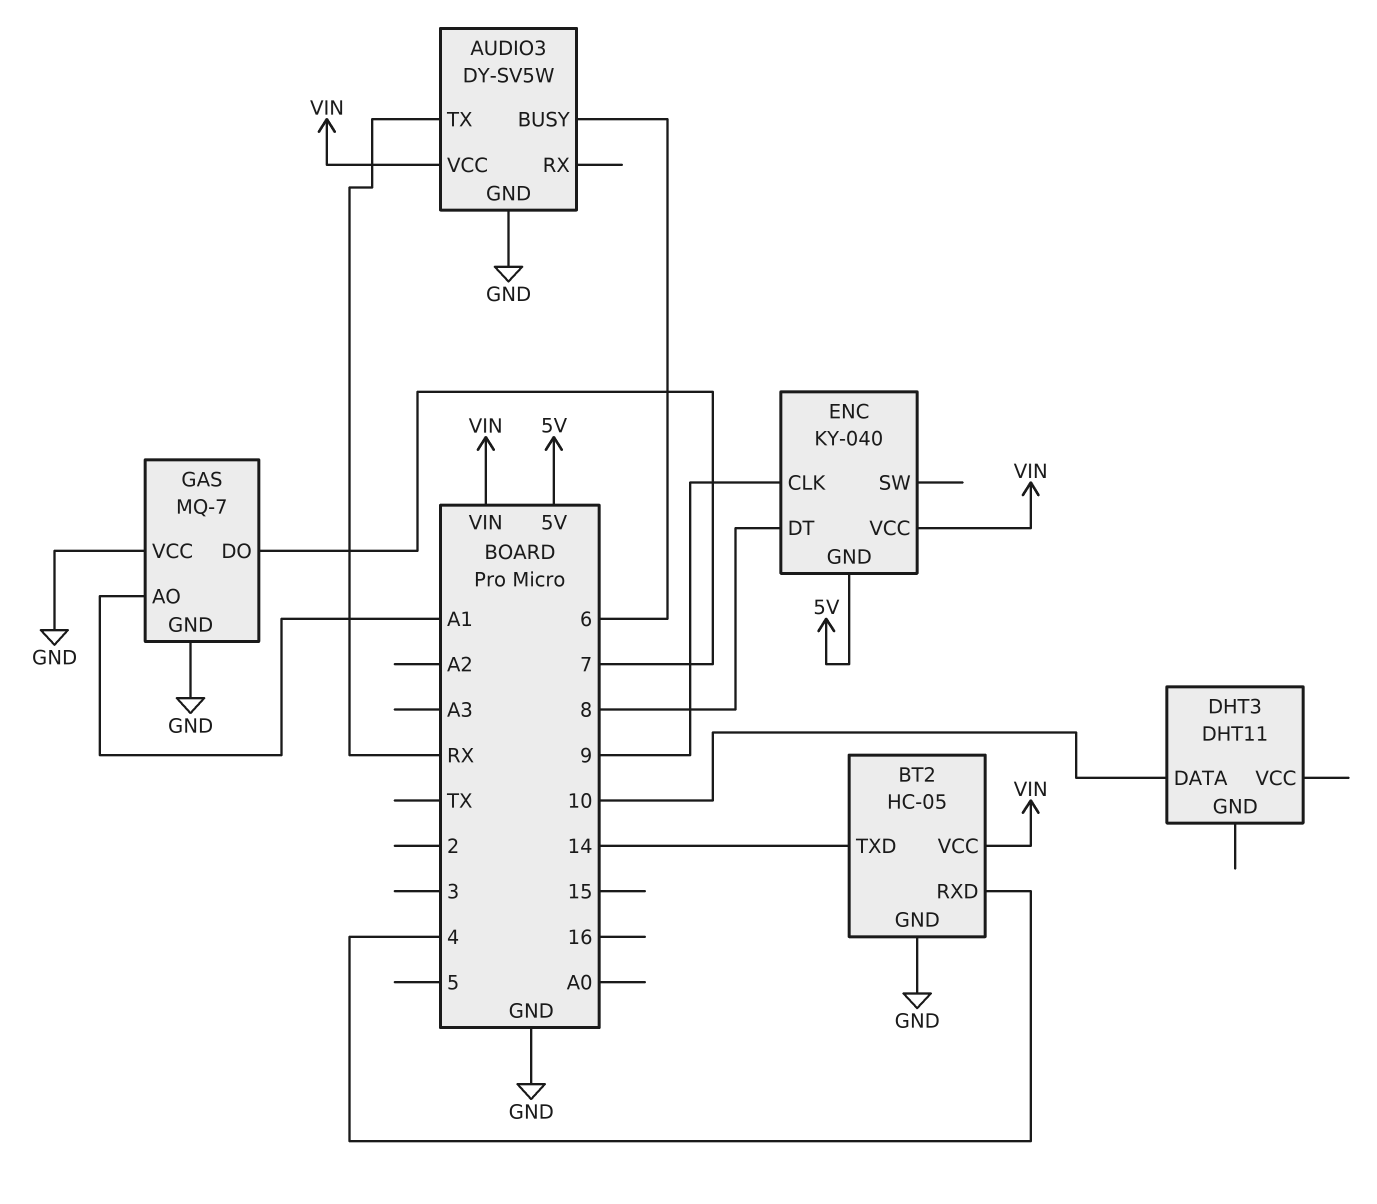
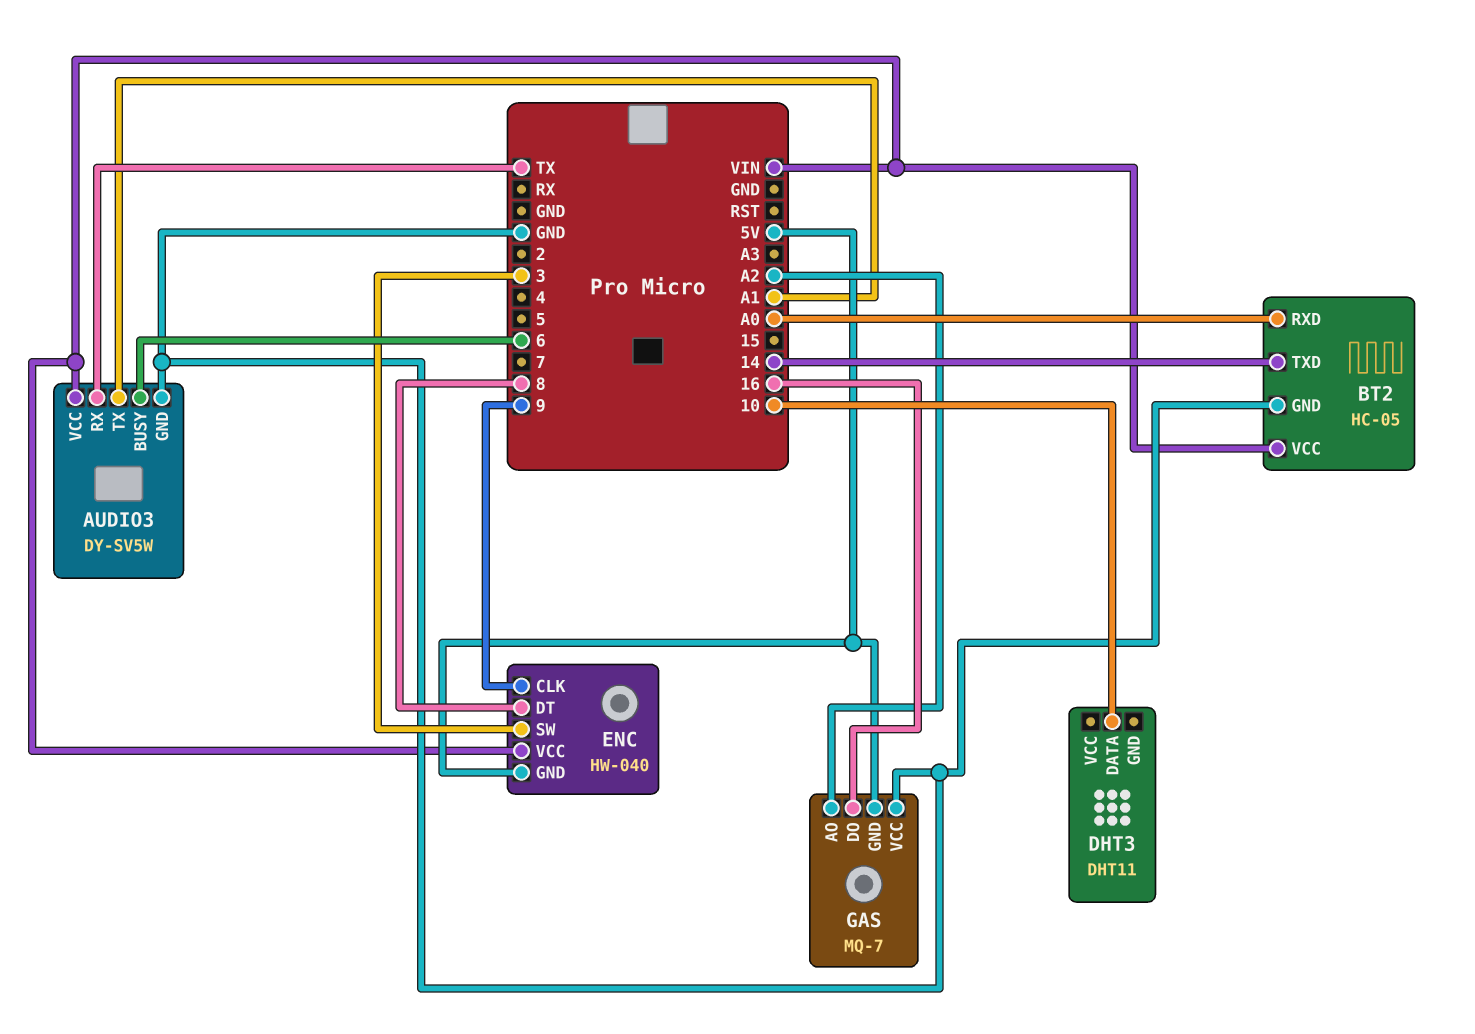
AUDIO3 pin RX: none -> TX
AUDIO3 pin TX: RX -> A1
BT2 pin RXD: 4 -> A0
ENC: KY-040 -> HW-040
ENC pin SW: none -> 3
GAS pin AO: A1 -> A2
GAS pin DO: 7 -> 16
GAS pin GND: GND -> 5V

